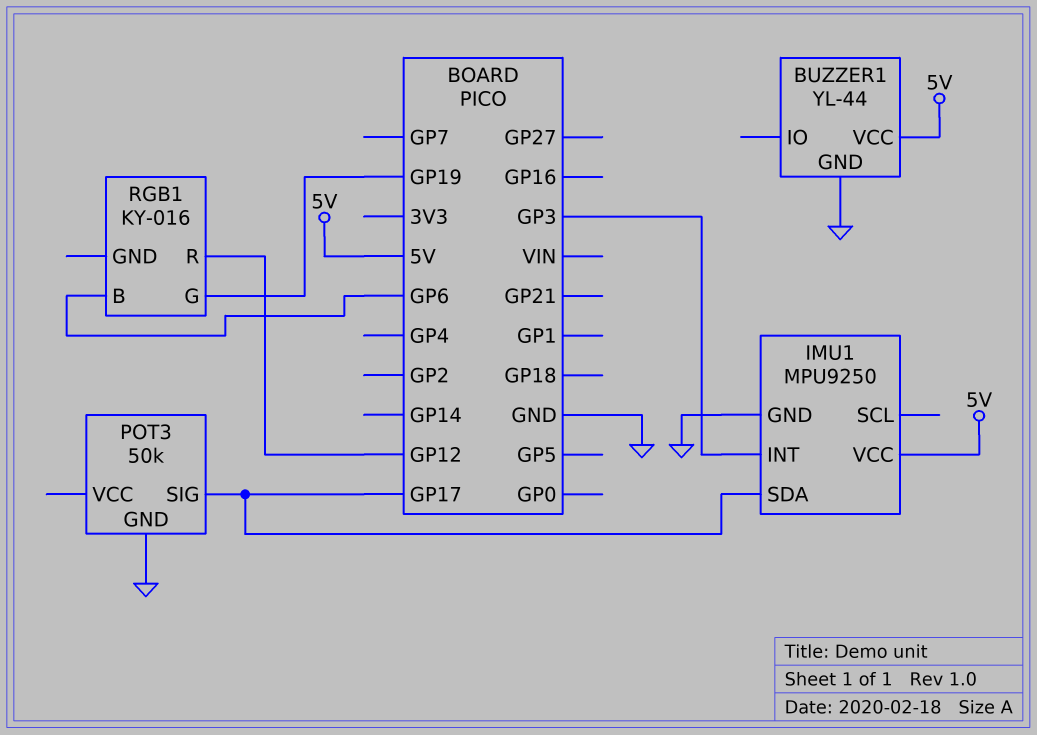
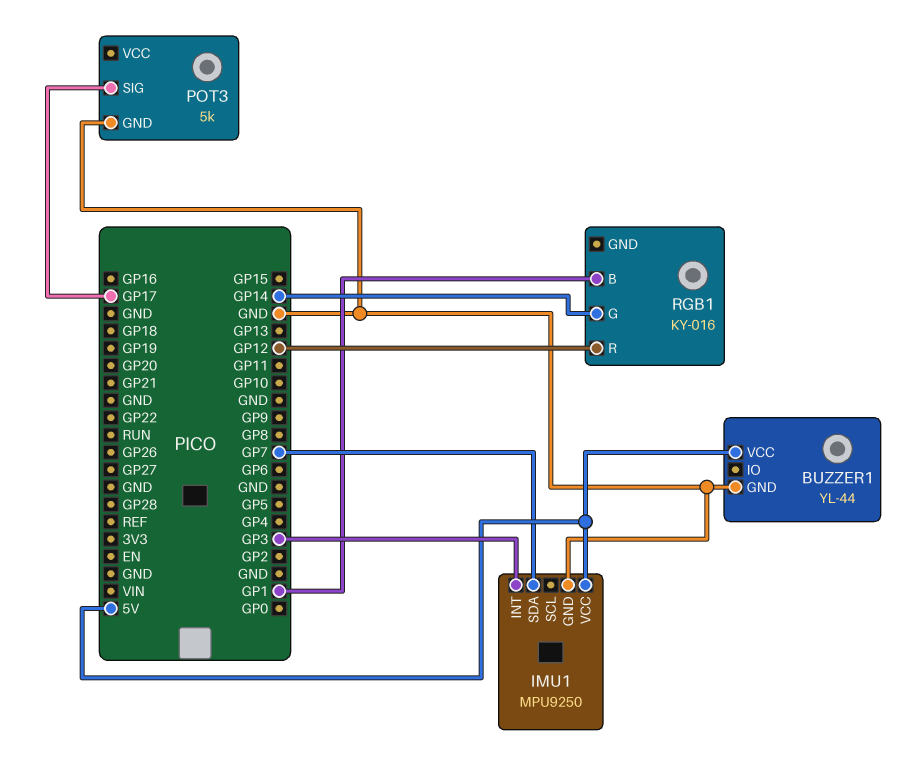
IMU1 pin SDA: GP17 -> GP7
POT3: 50k -> 5k
RGB1 pin B: GP6 -> GP1
RGB1 pin G: GP19 -> GP14

